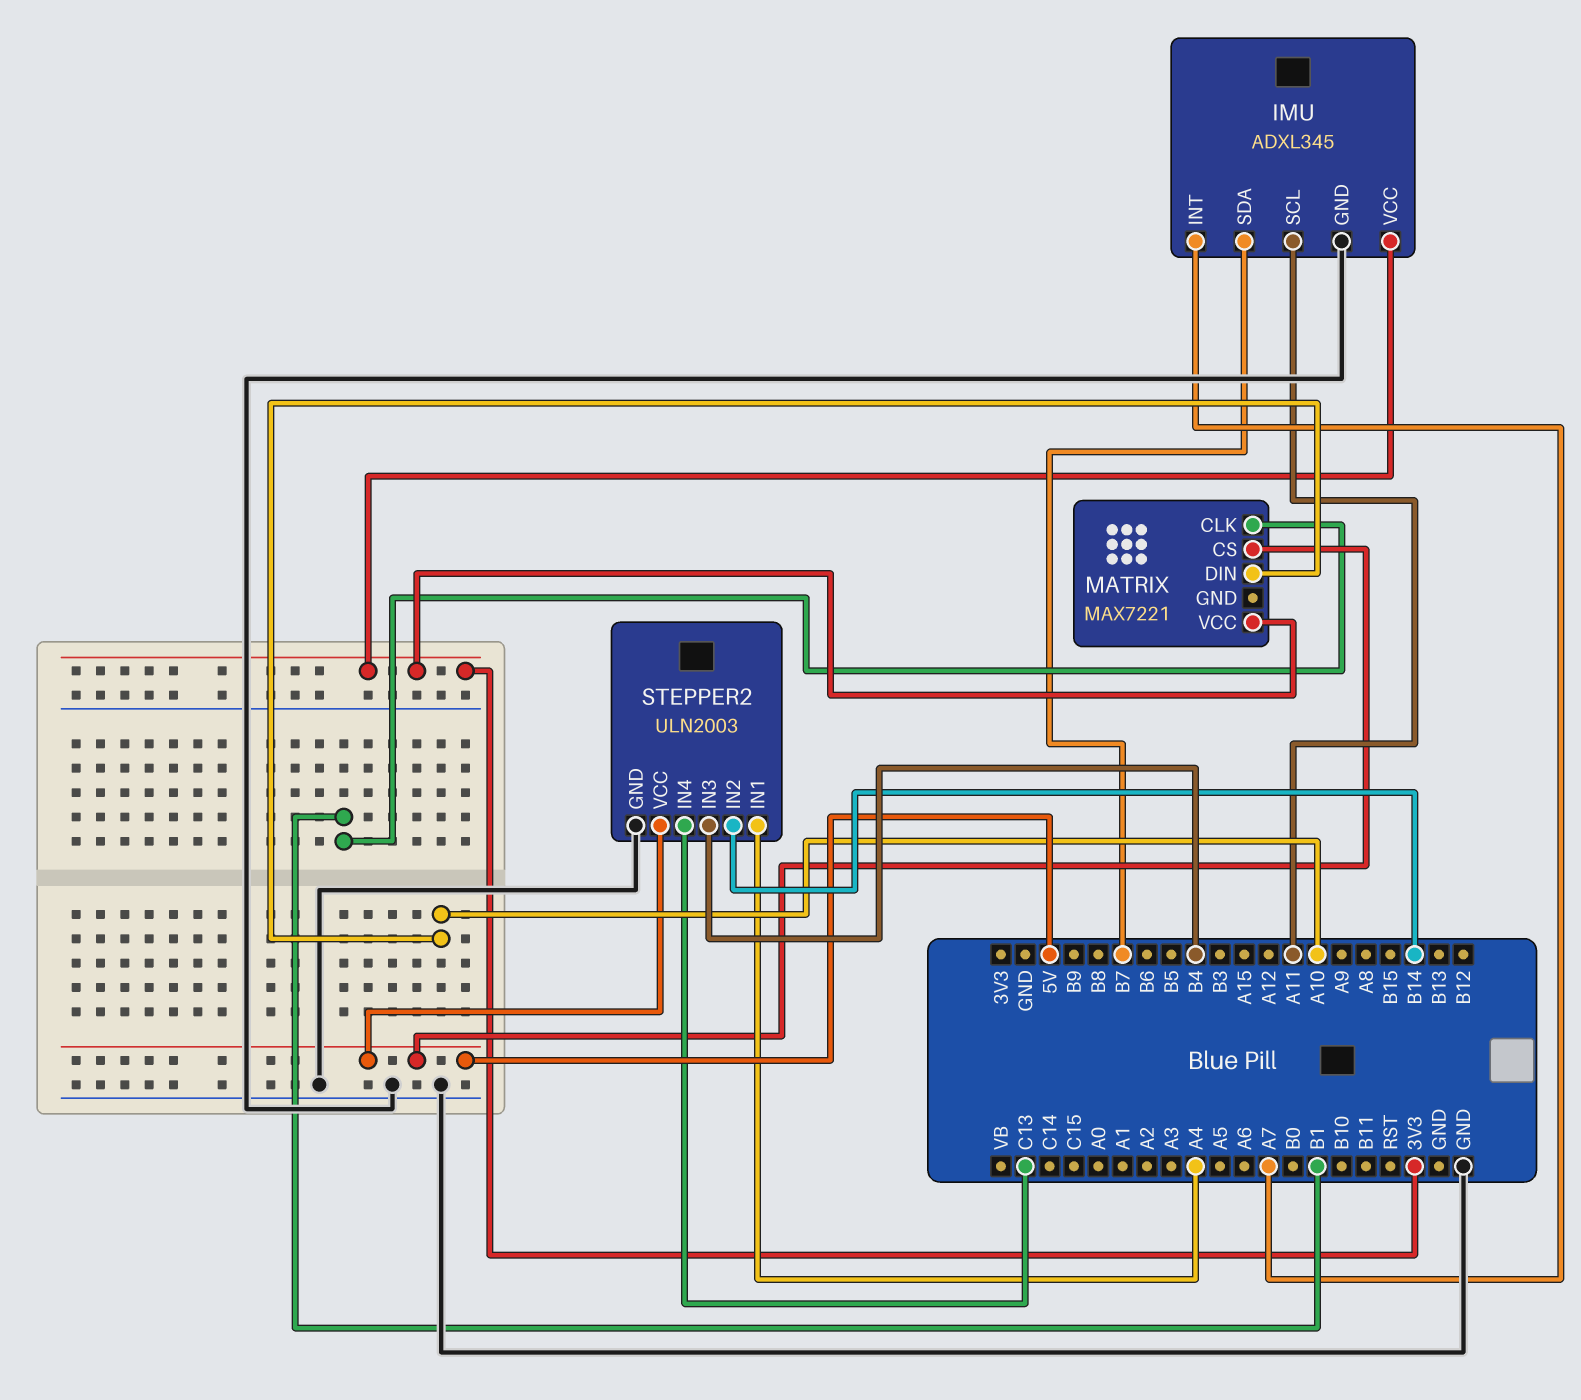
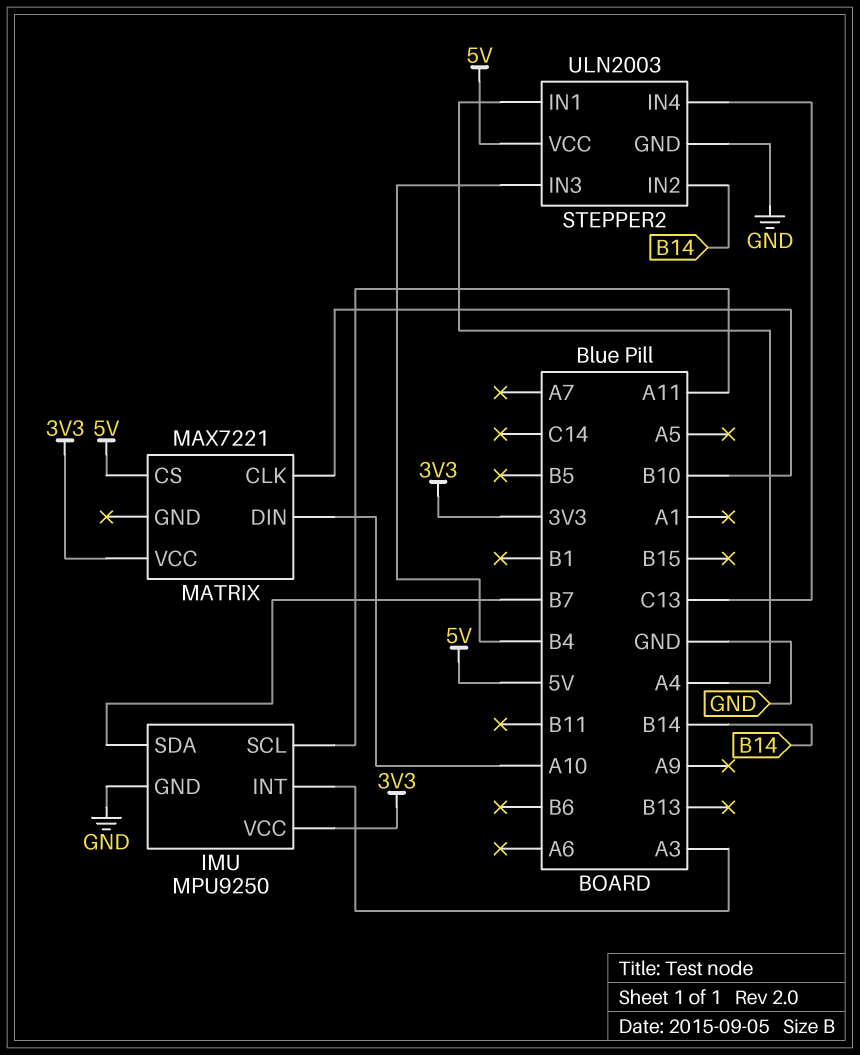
IMU: ADXL345 -> MPU9250
IMU pin INT: A7 -> A3
MATRIX pin CLK: B1 -> B10

